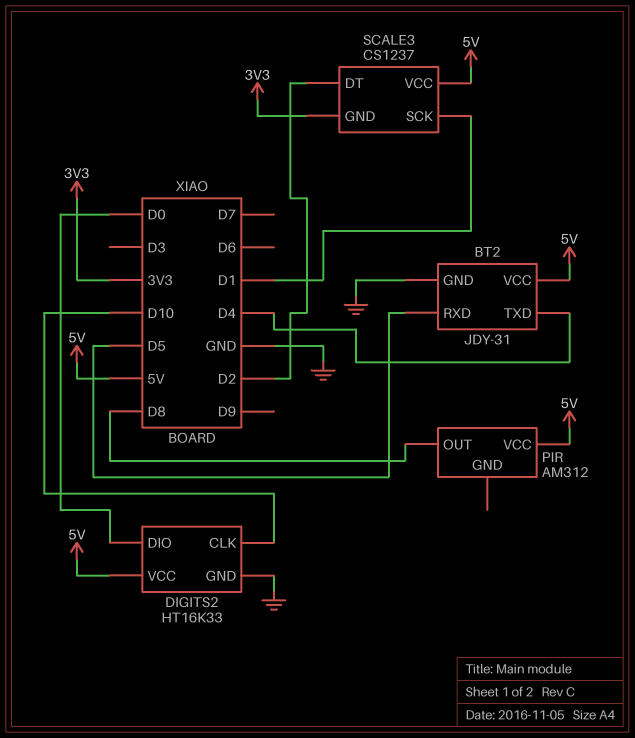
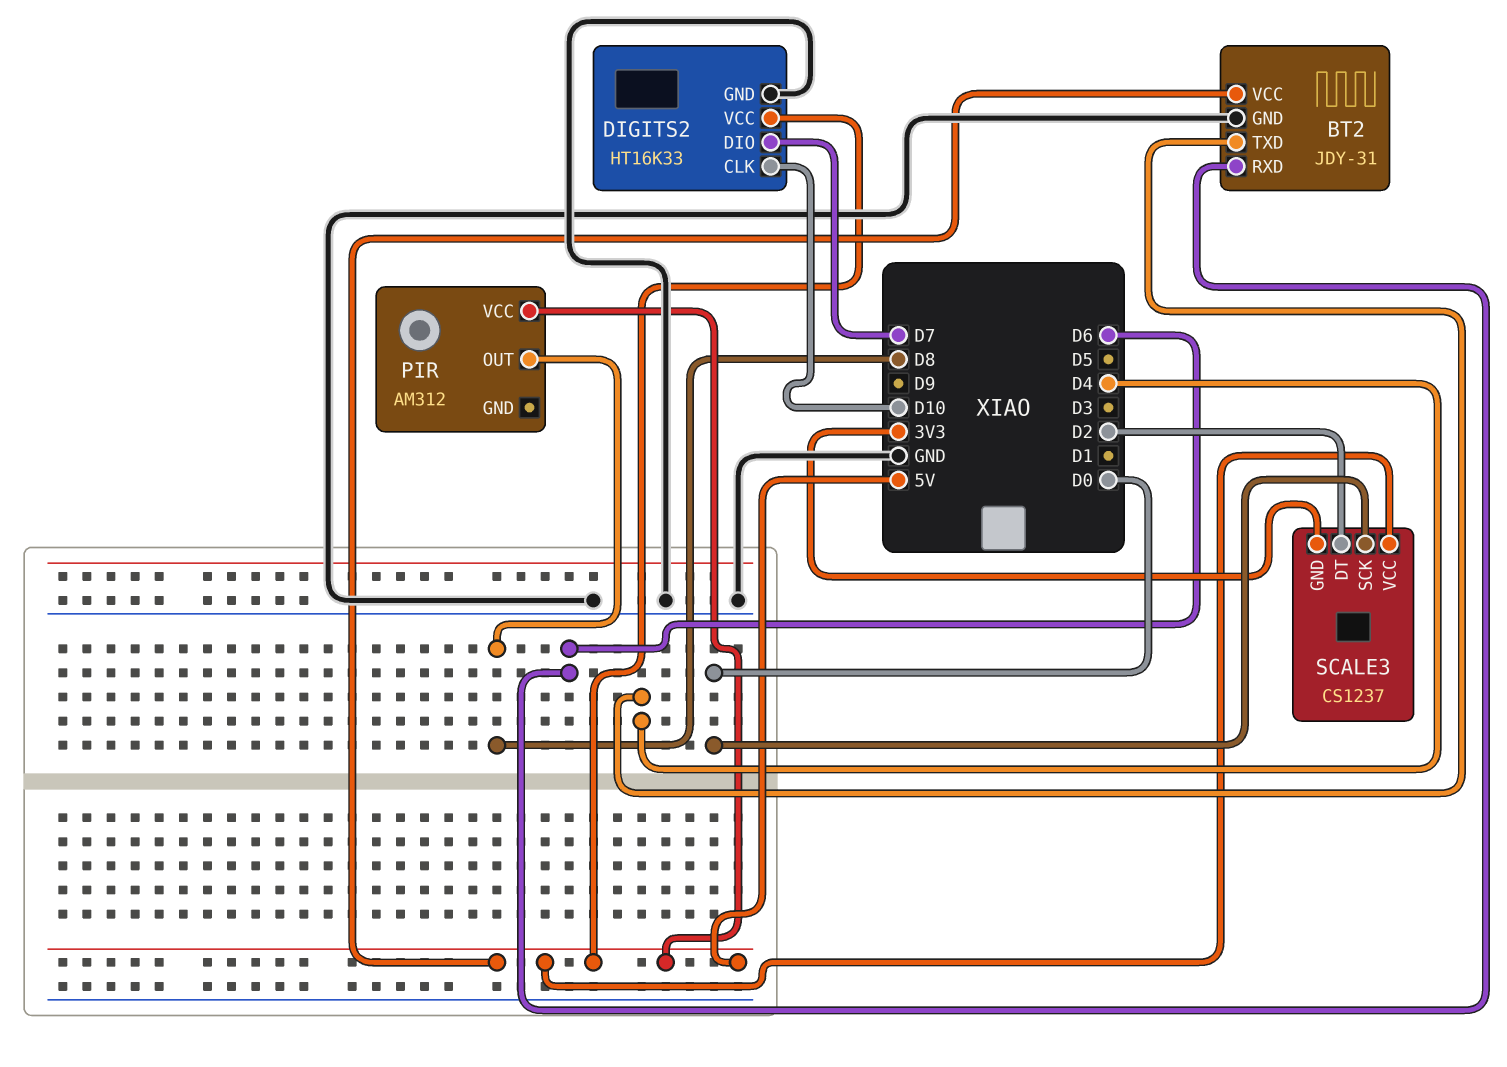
BT2 pin RXD: D5 -> D6
DIGITS2 pin DIO: D0 -> D7
SCALE3 pin SCK: D1 -> D0

